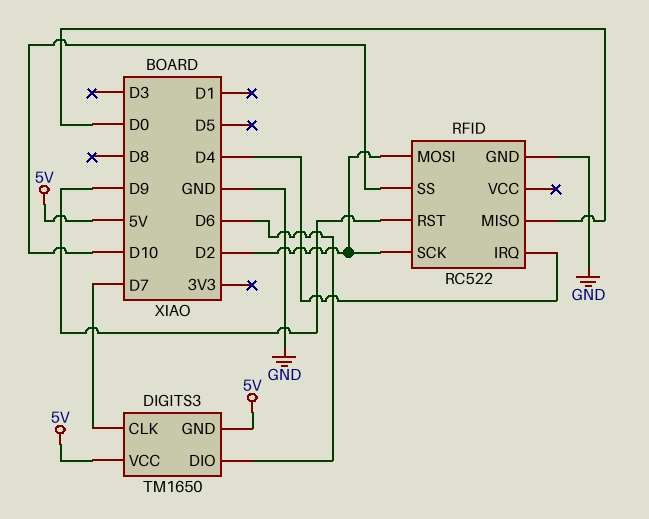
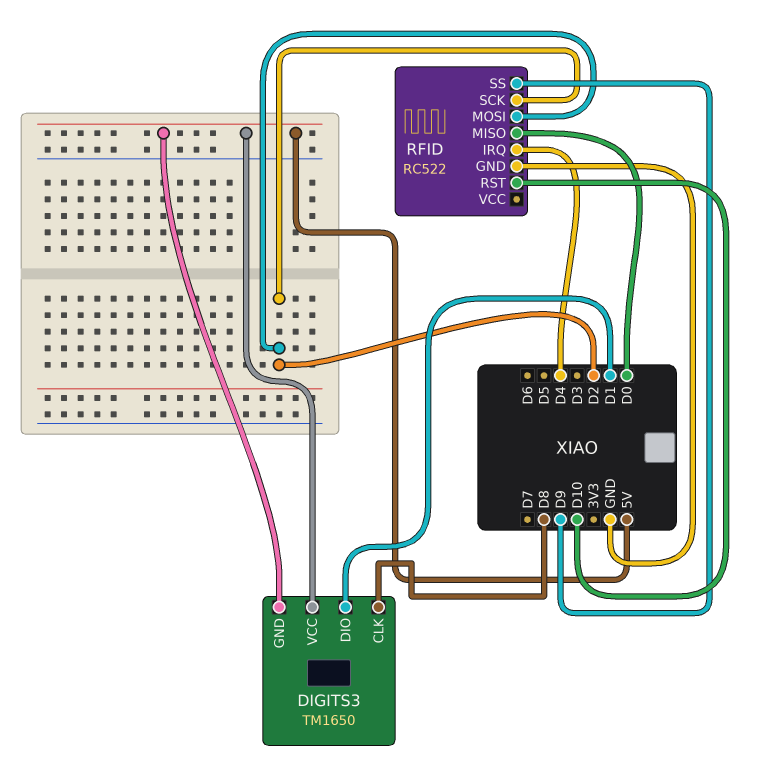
DIGITS3 pin CLK: D7 -> D8
DIGITS3 pin DIO: D6 -> D1
RFID pin RST: D9 -> D10
RFID pin SS: D10 -> D9

